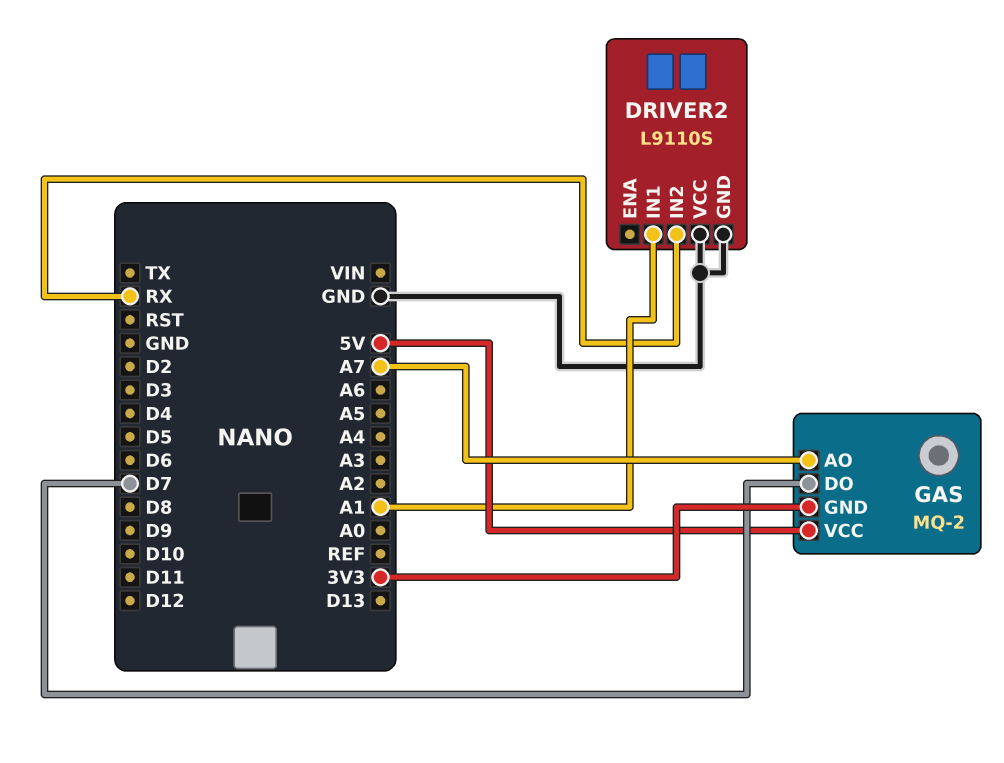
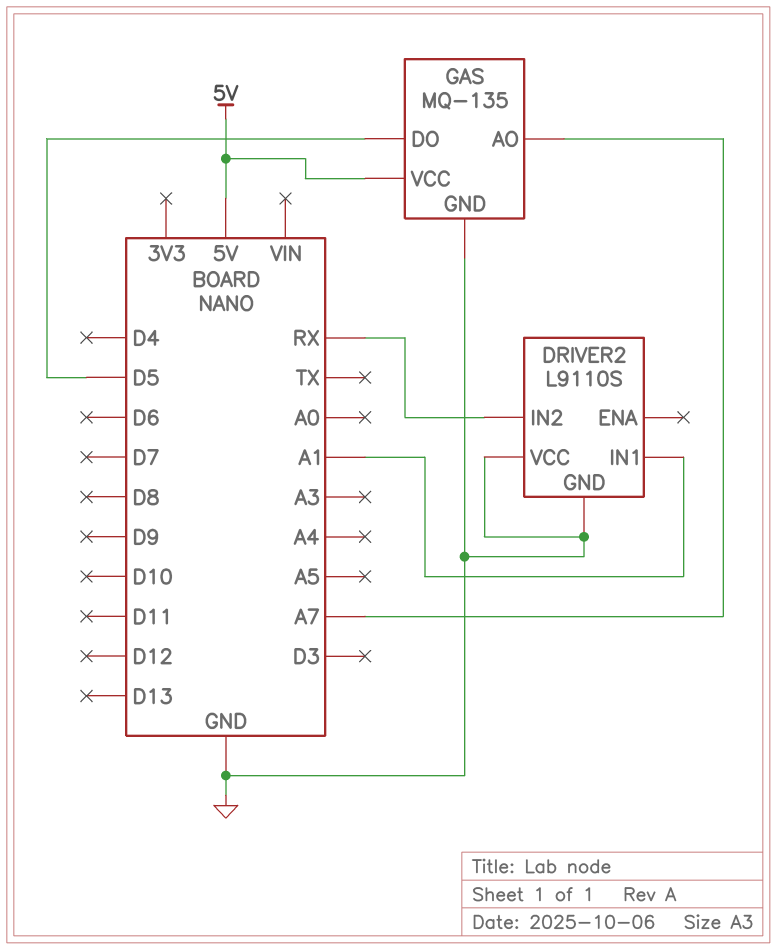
GAS: MQ-2 -> MQ-135
GAS pin DO: D7 -> D5
GAS pin GND: 3V3 -> GND

